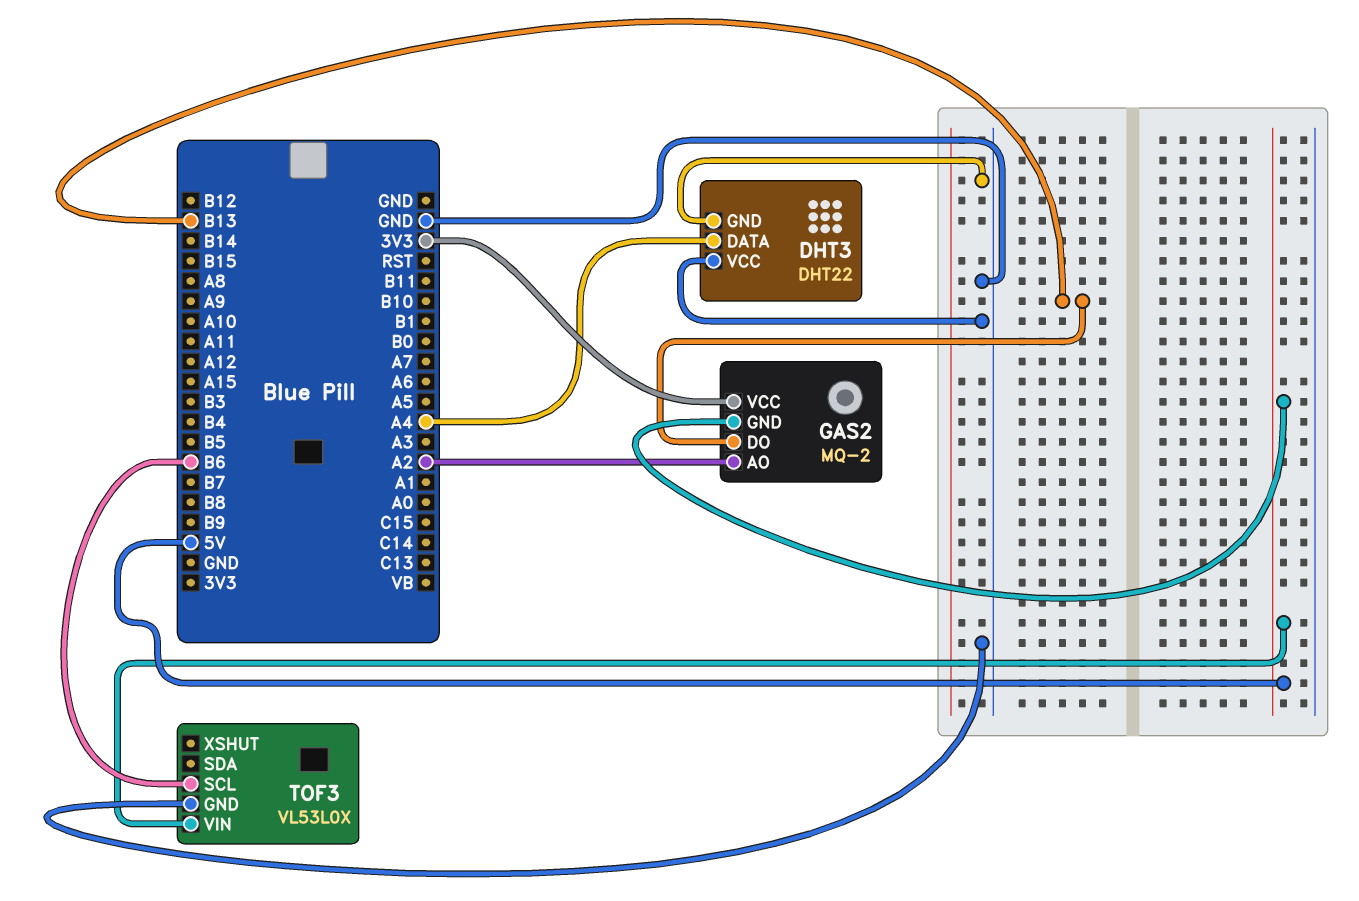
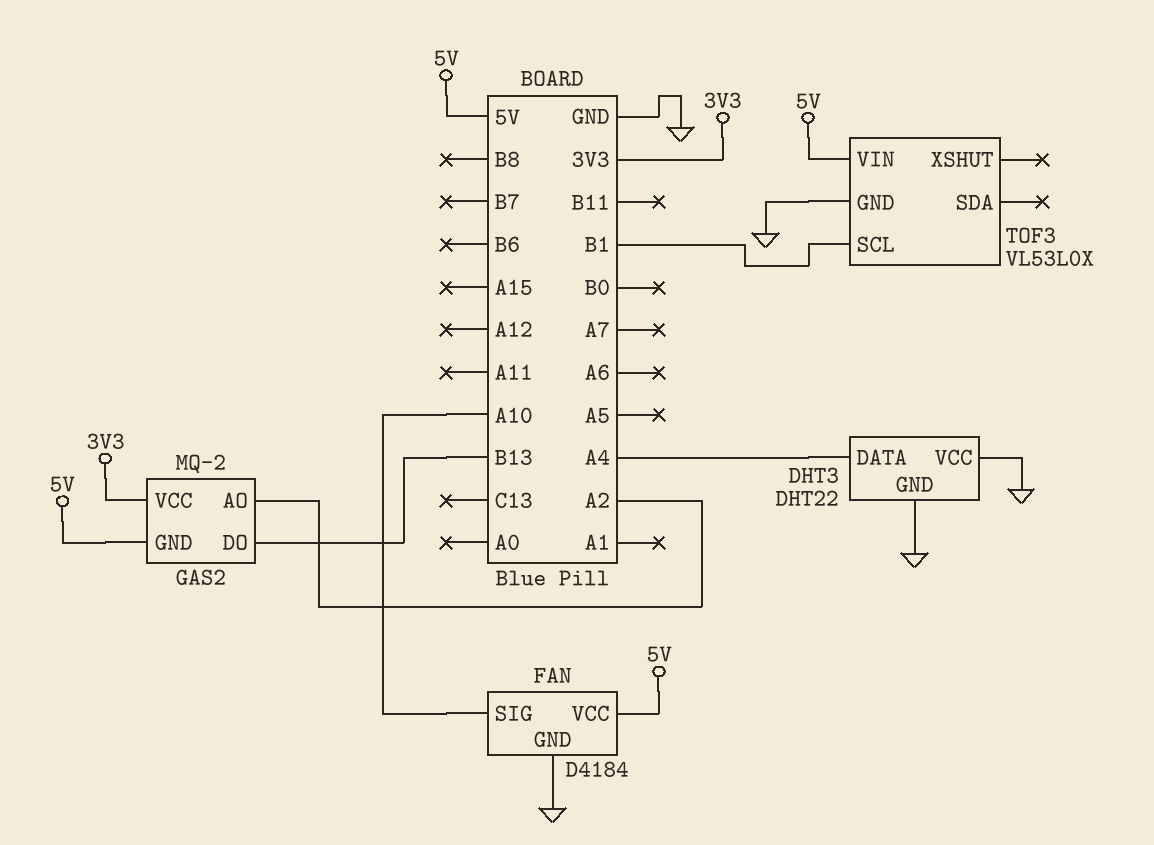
FAN: none -> D4184
FAN pin GND: none -> GND
FAN pin SIG: none -> A10
FAN pin VCC: none -> 5V
TOF3 pin SCL: B6 -> B1

